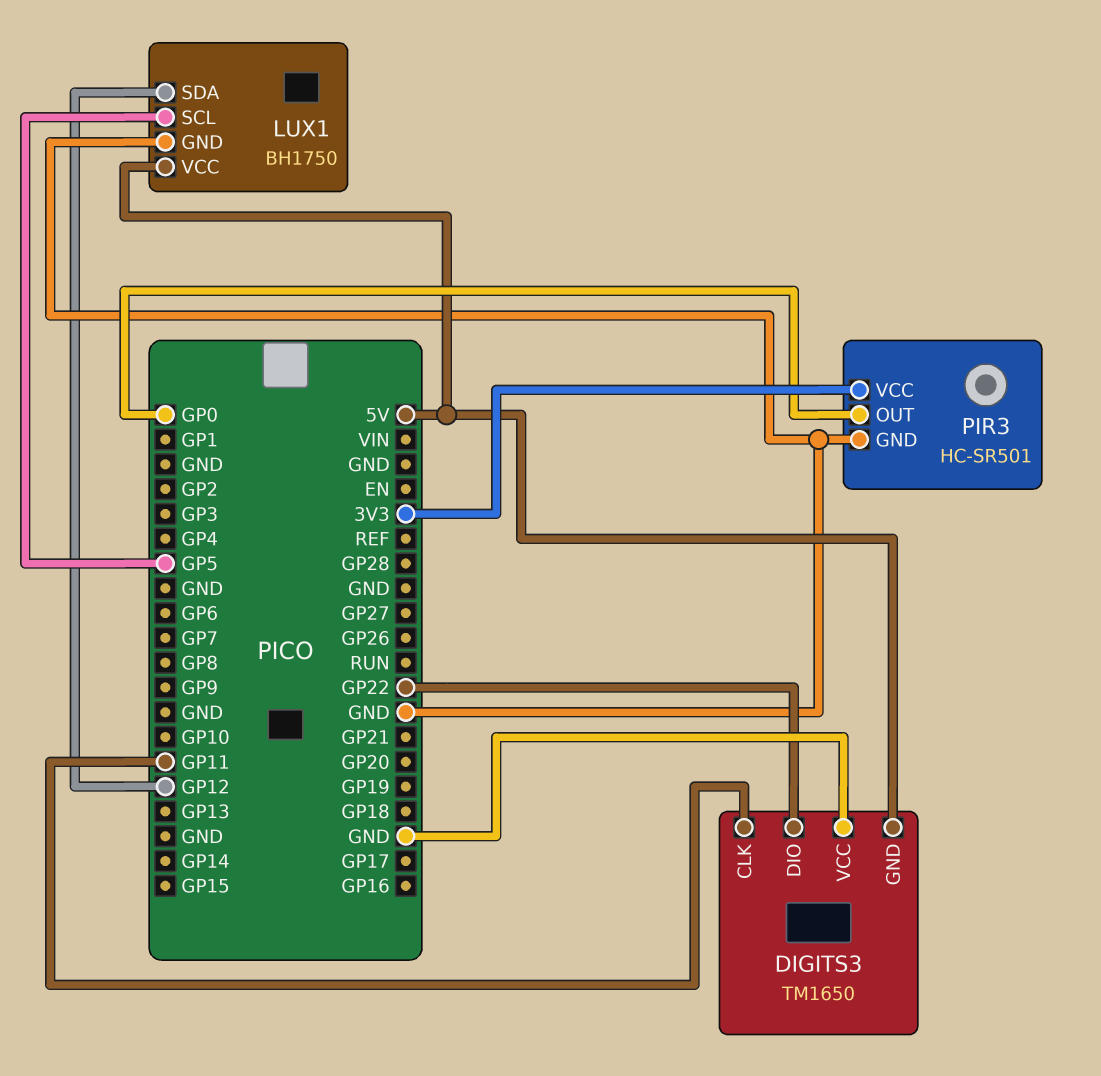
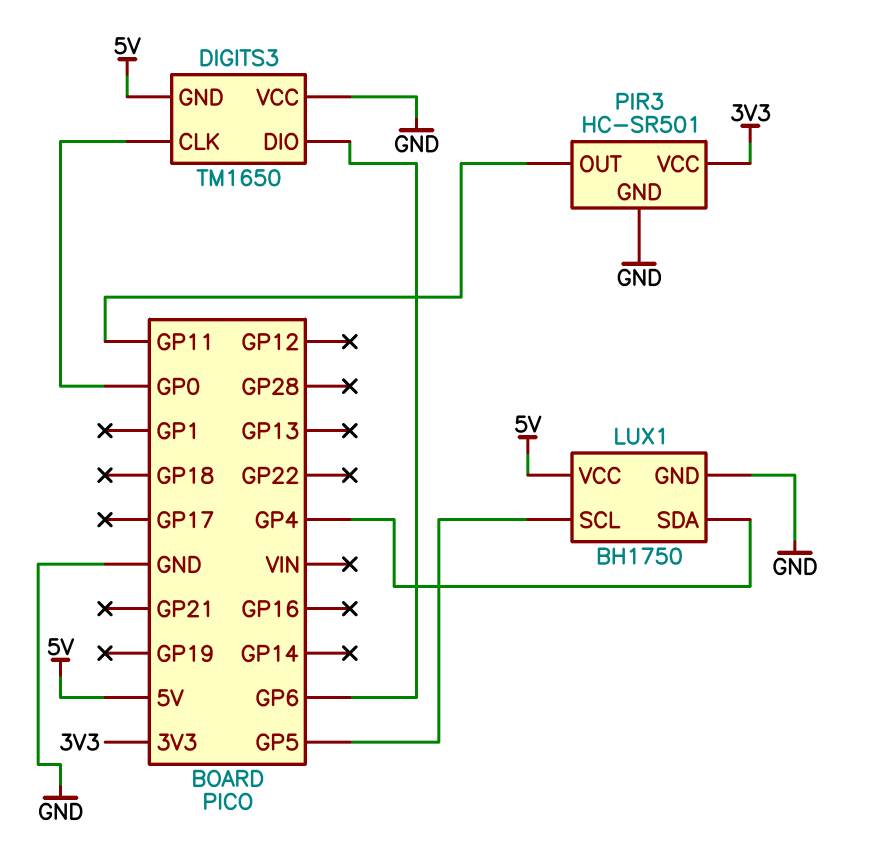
DIGITS3 pin CLK: GP11 -> GP0
DIGITS3 pin DIO: GP22 -> GP6
LUX1 pin SDA: GP12 -> GP4
PIR3 pin OUT: GP0 -> GP11

